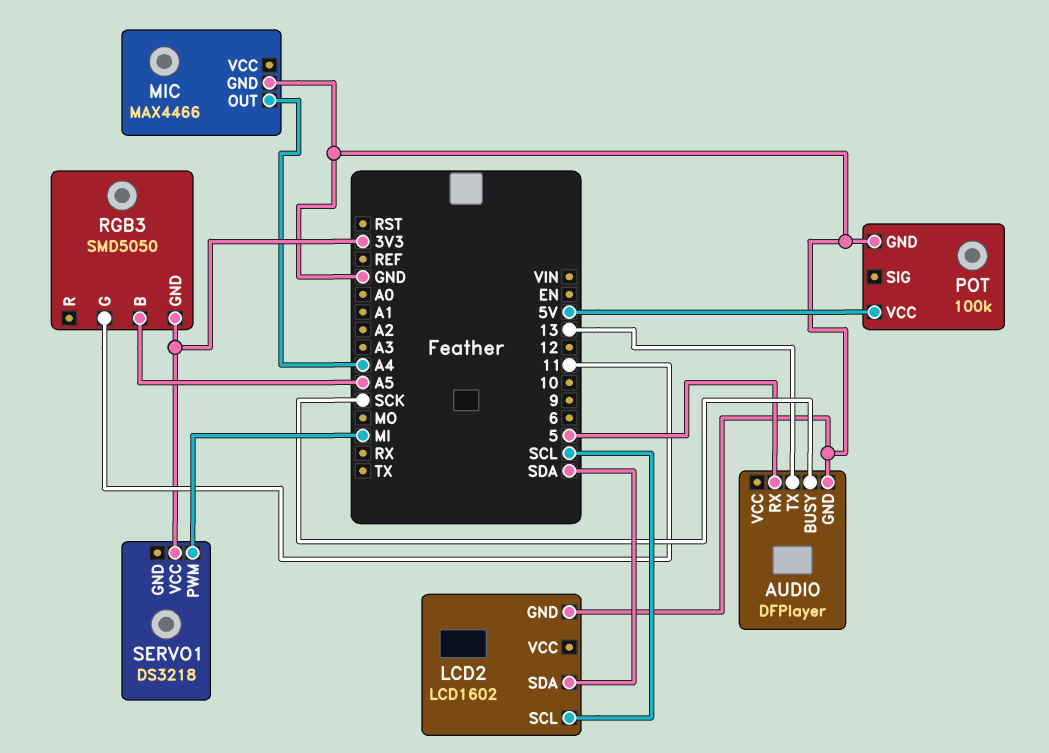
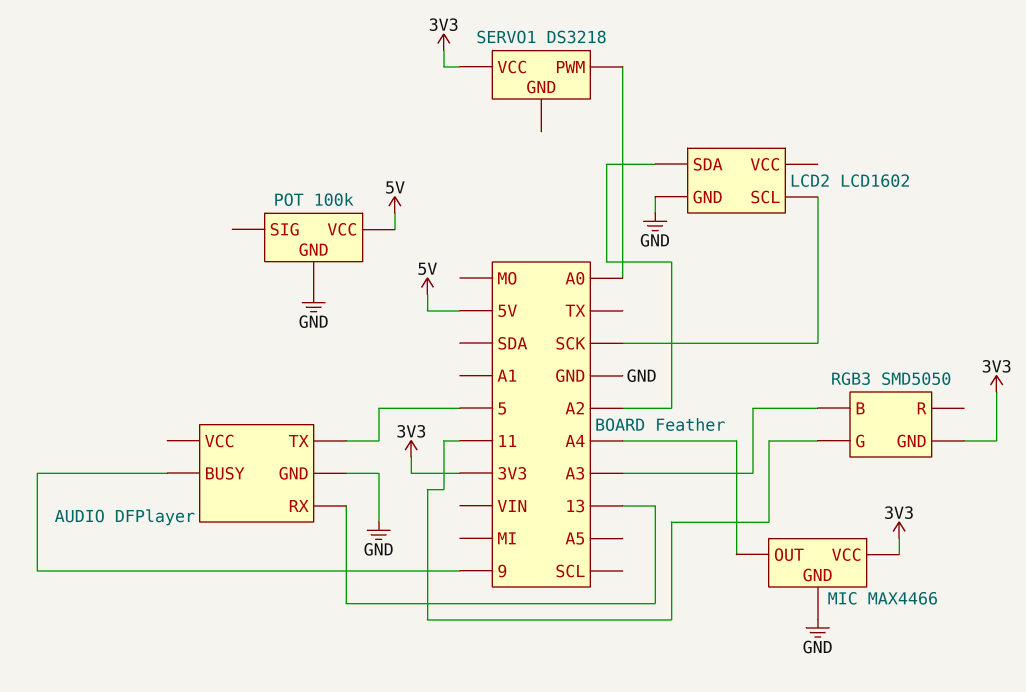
AUDIO pin BUSY: SCK -> 9
AUDIO pin RX: 5 -> 13
AUDIO pin TX: 13 -> 5
LCD2 pin SCL: SCL -> SCK
LCD2 pin SDA: SDA -> A2
MIC pin VCC: none -> 3V3
RGB3 pin B: A5 -> A3
SERVO1 pin PWM: MI -> A0

